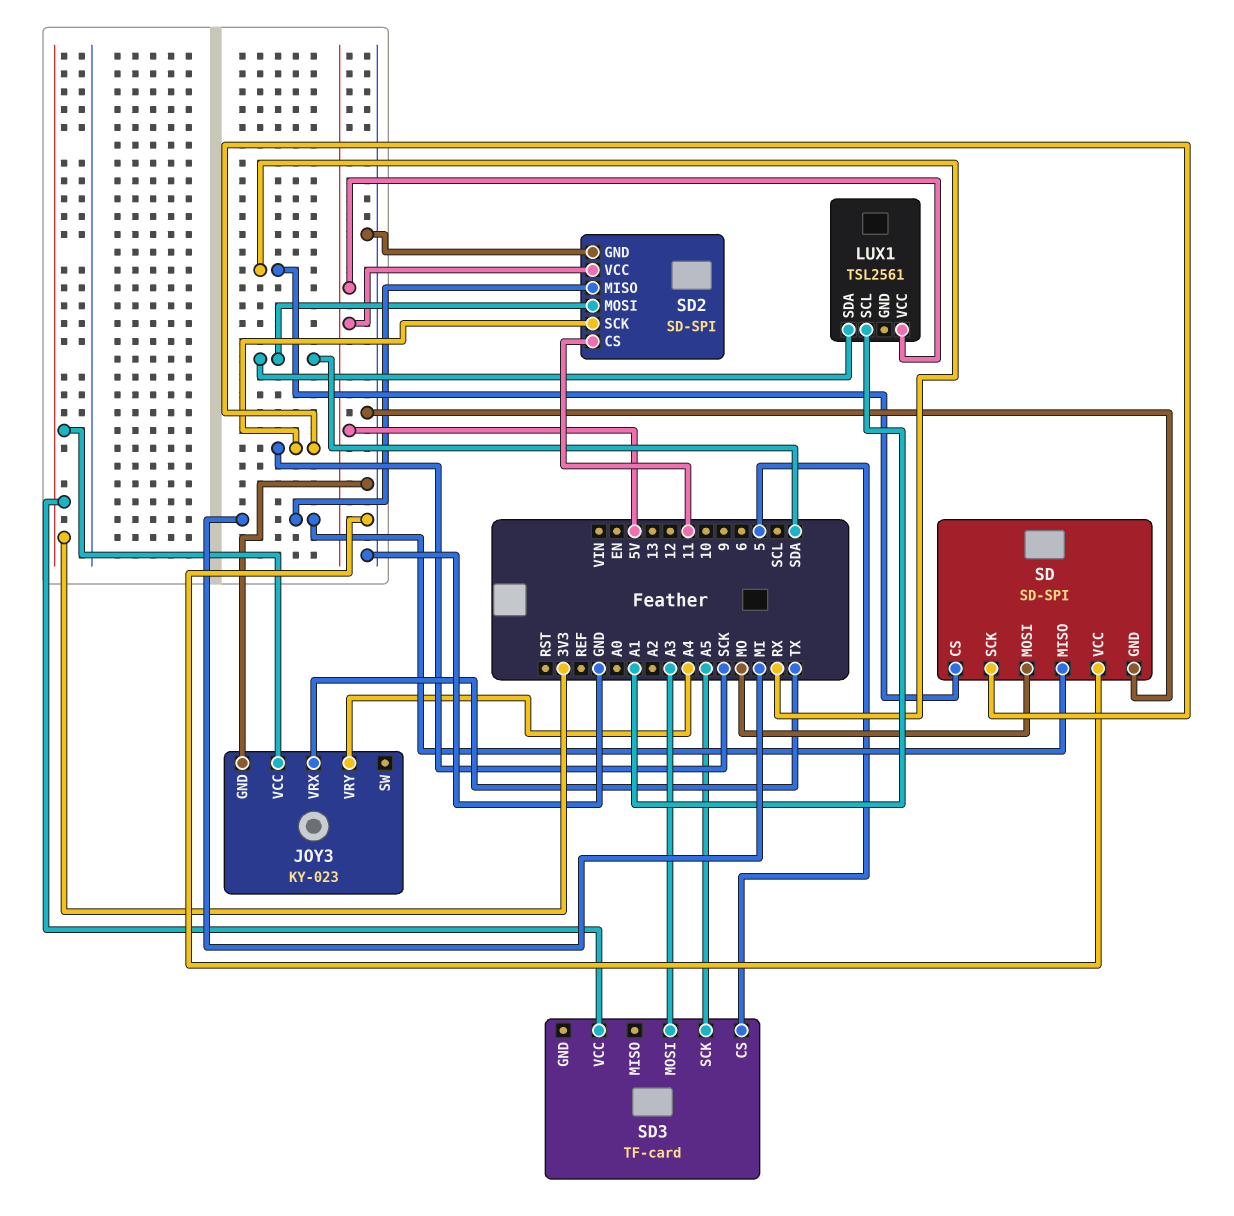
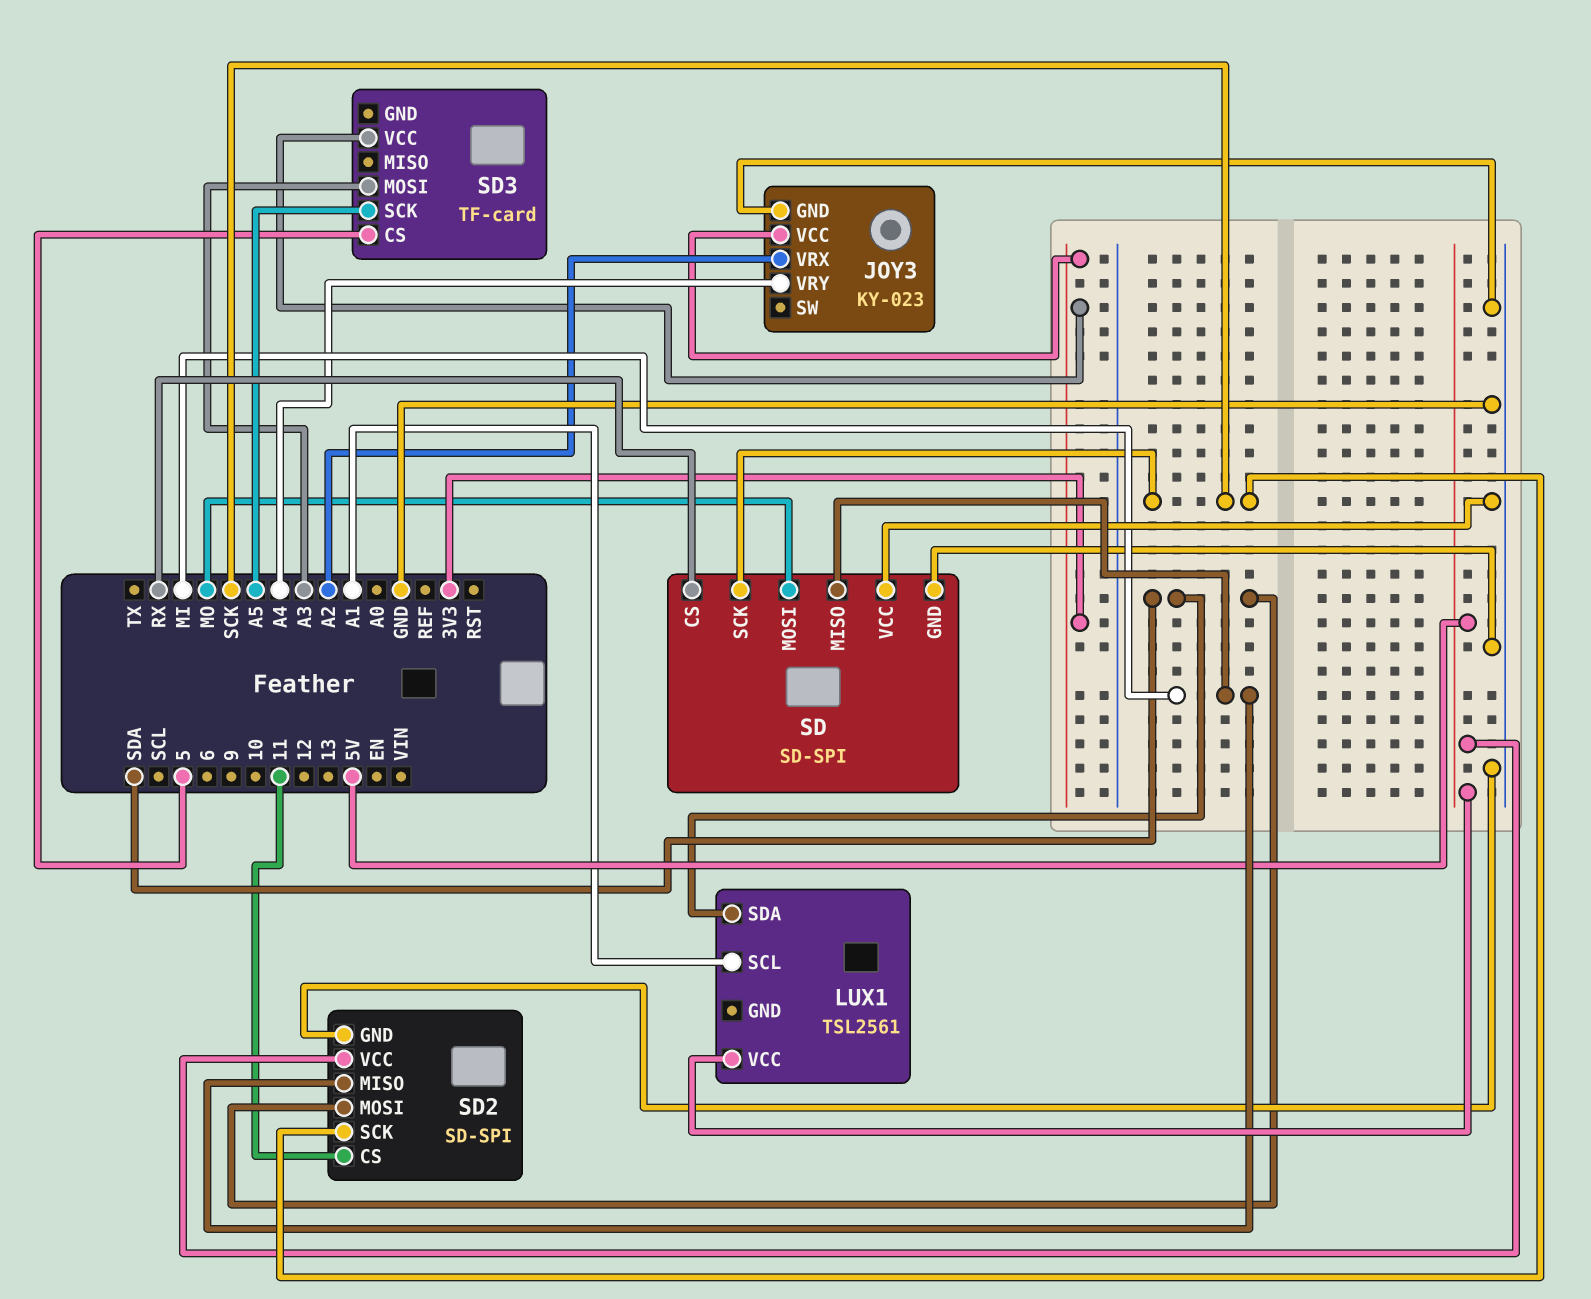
JOY3 pin VRX: TX -> A2

